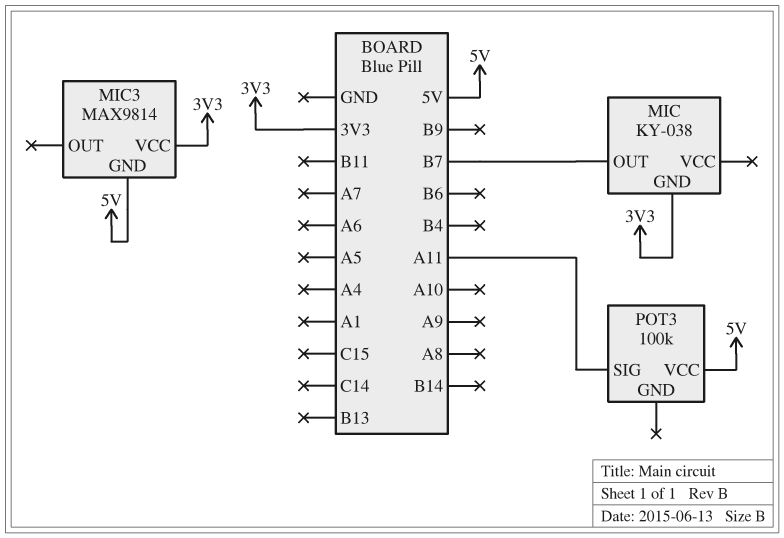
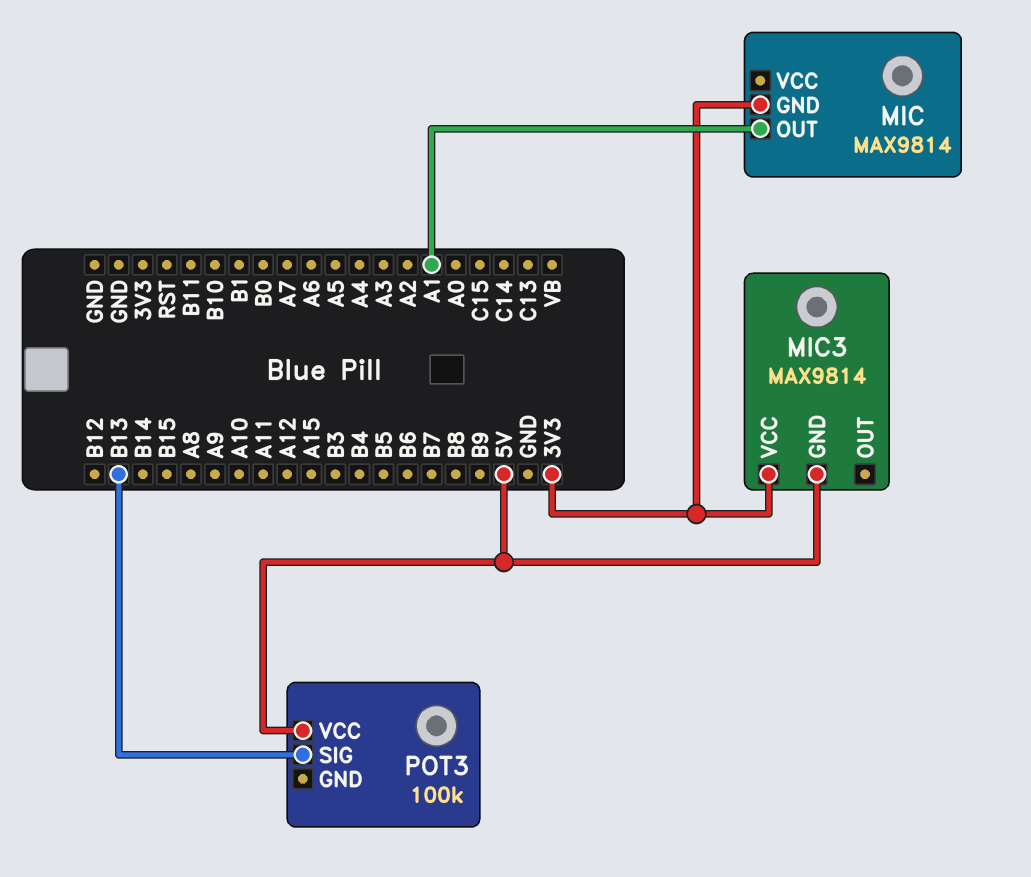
MIC: KY-038 -> MAX9814
MIC pin OUT: B7 -> A1
POT3 pin SIG: A11 -> B13

